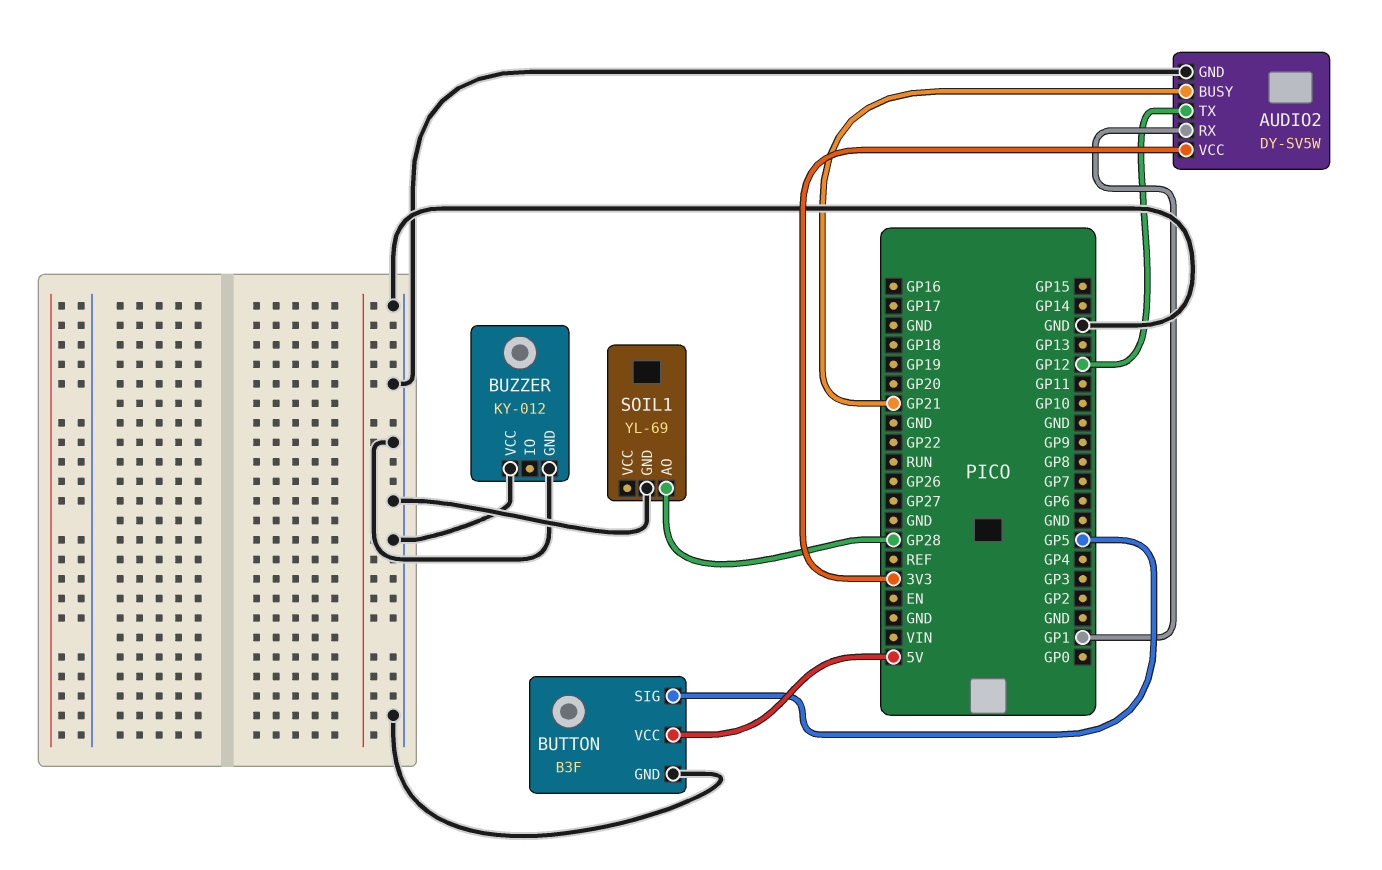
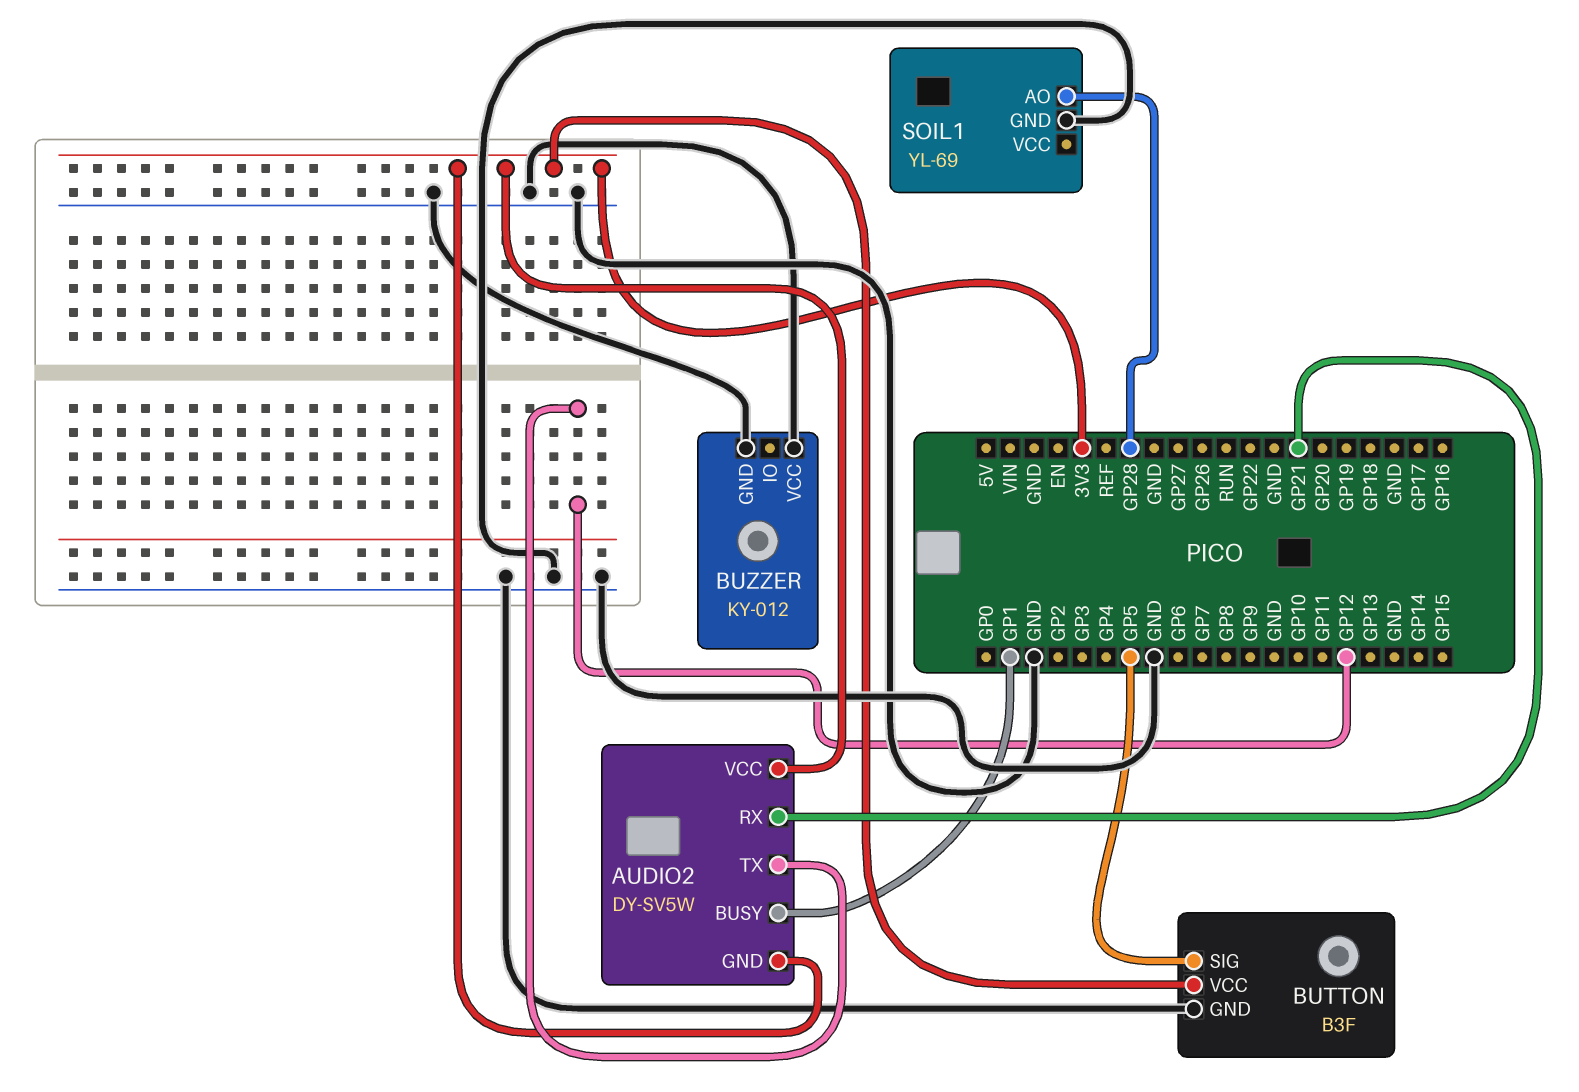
AUDIO2 pin BUSY: GP21 -> GP1
AUDIO2 pin GND: GND -> 3V3
AUDIO2 pin RX: GP1 -> GP21
BUTTON pin VCC: 5V -> 3V3

